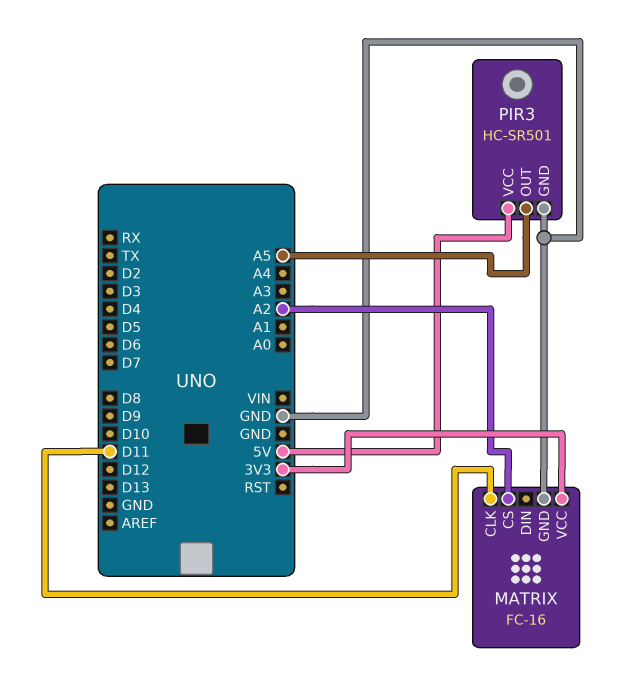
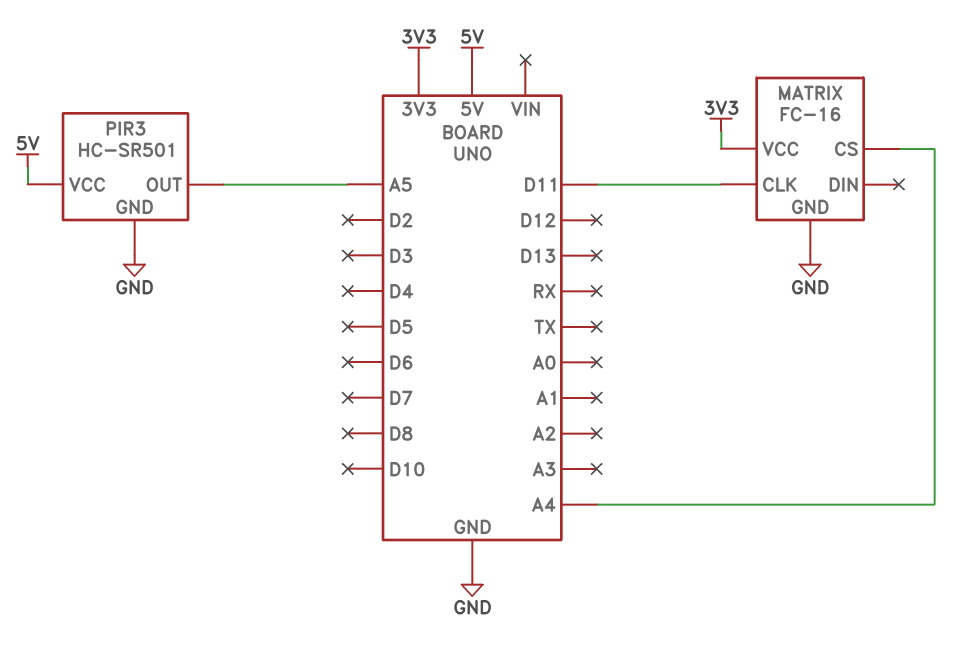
MATRIX pin CS: A2 -> A4

